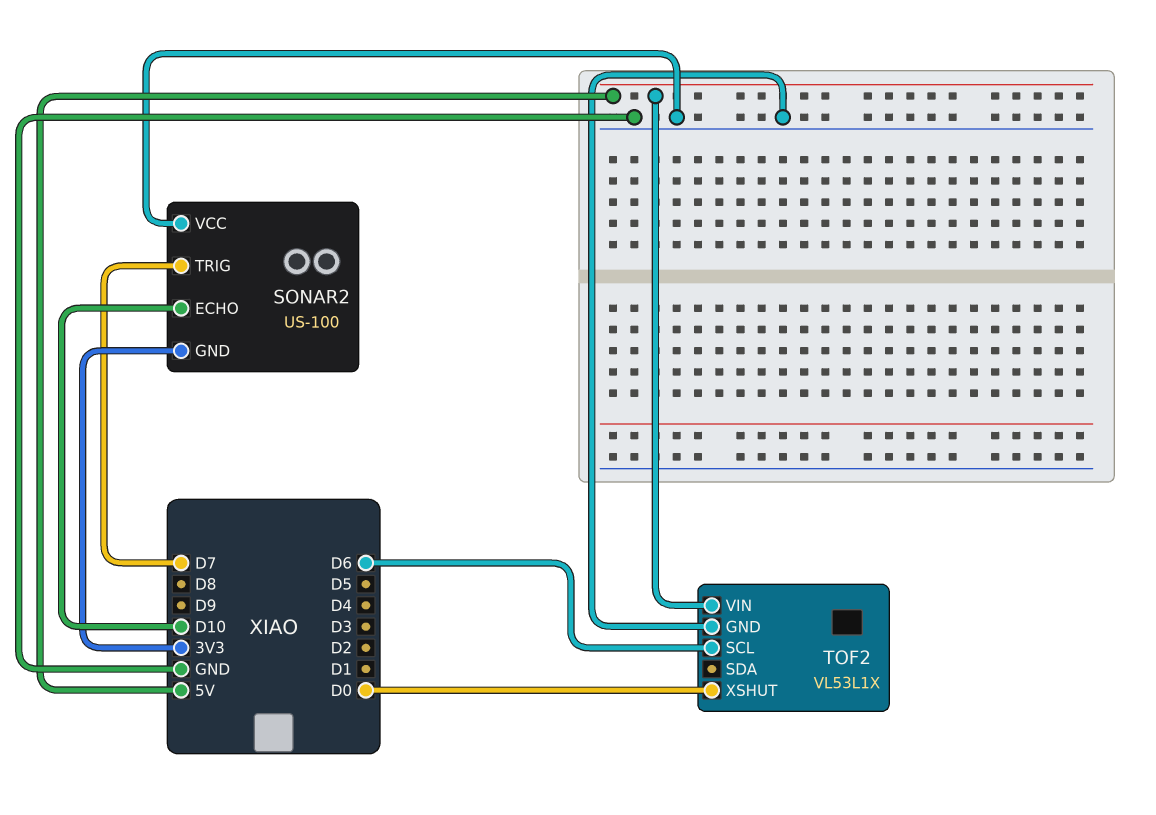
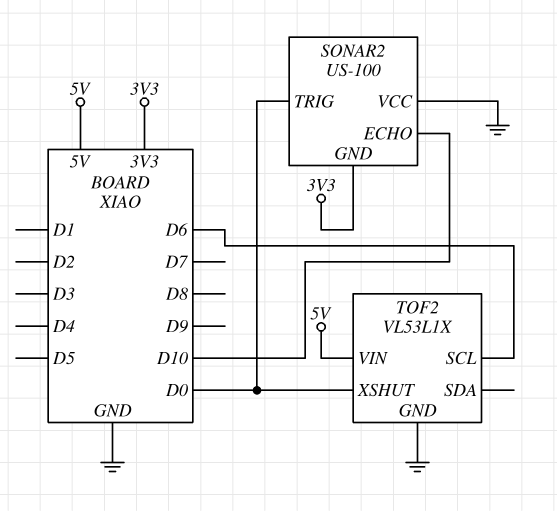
SONAR2 pin TRIG: D7 -> D0

